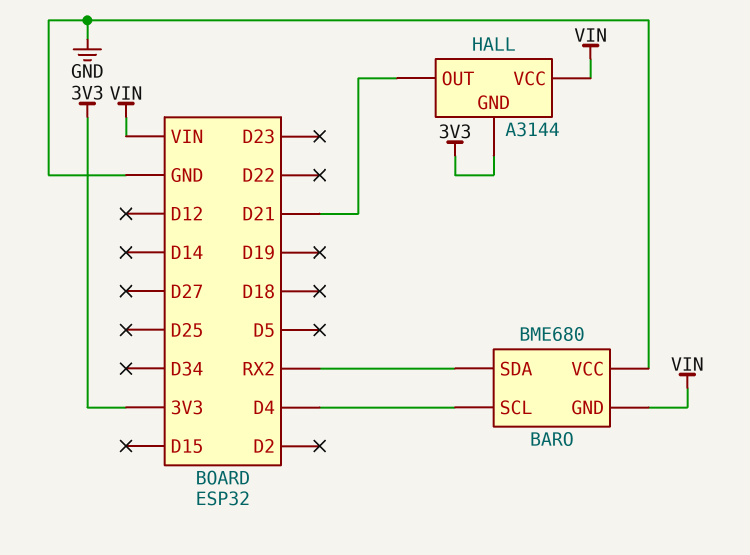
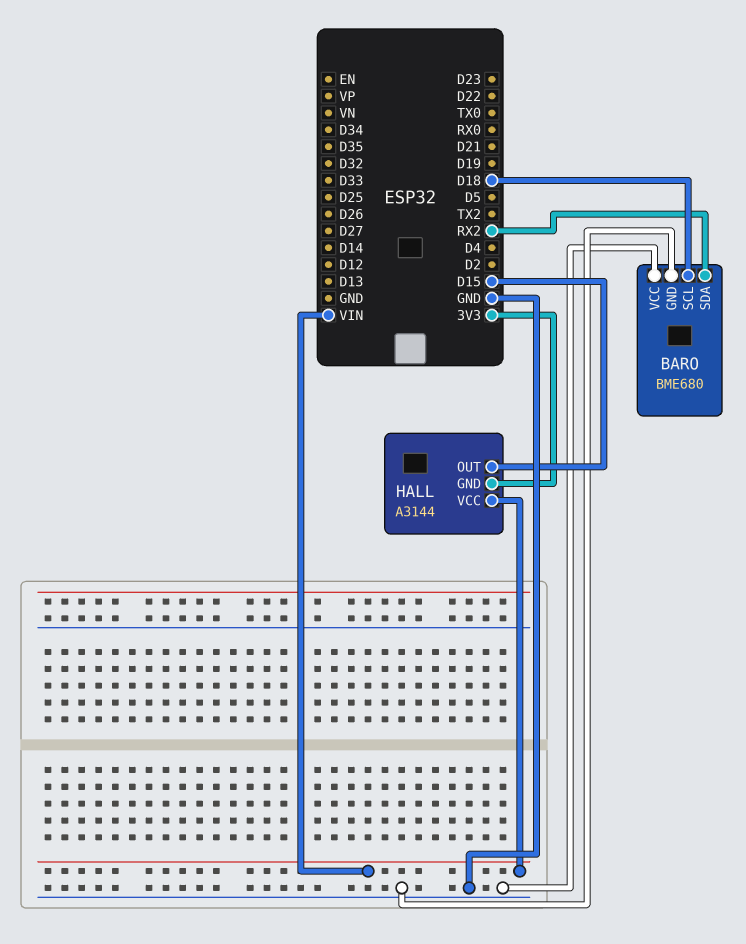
BARO pin GND: VIN -> GND
BARO pin SCL: D4 -> D18
HALL pin OUT: D21 -> D15

